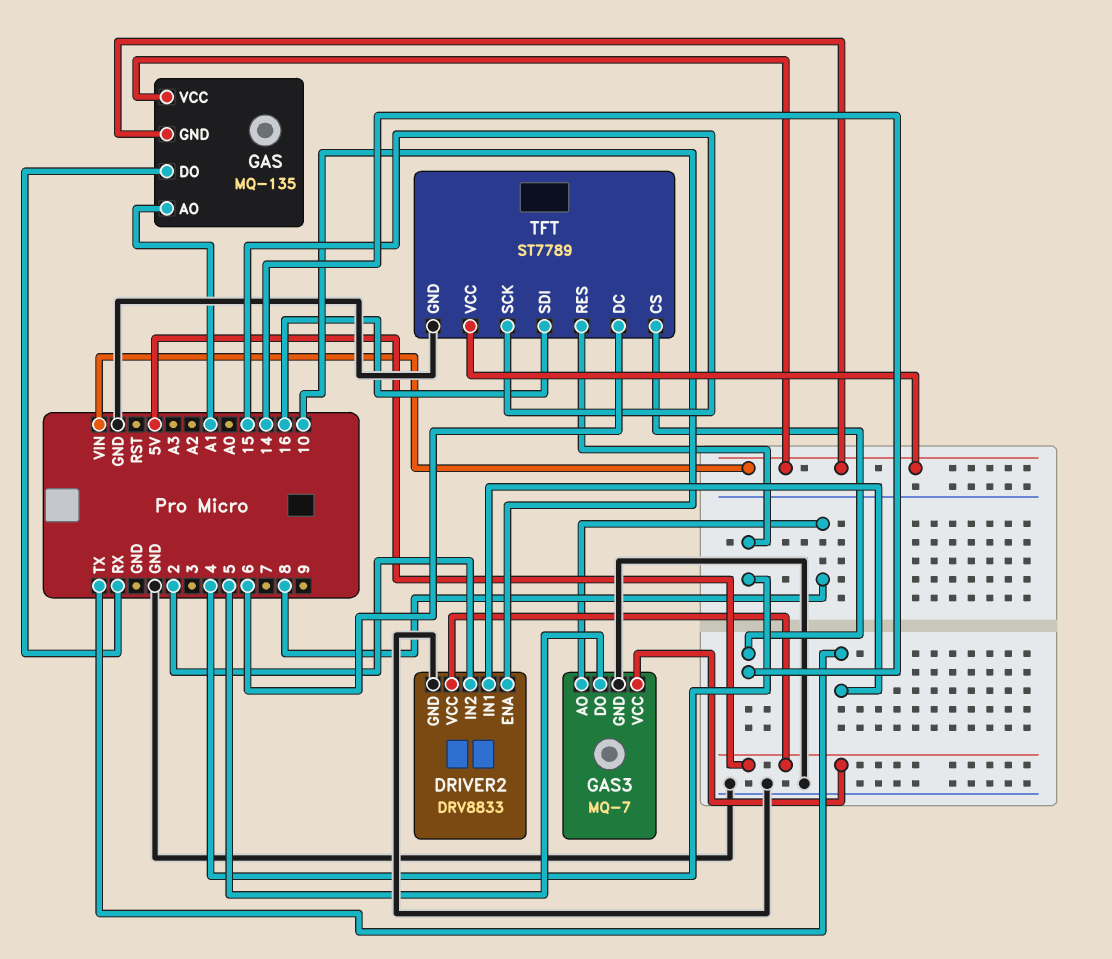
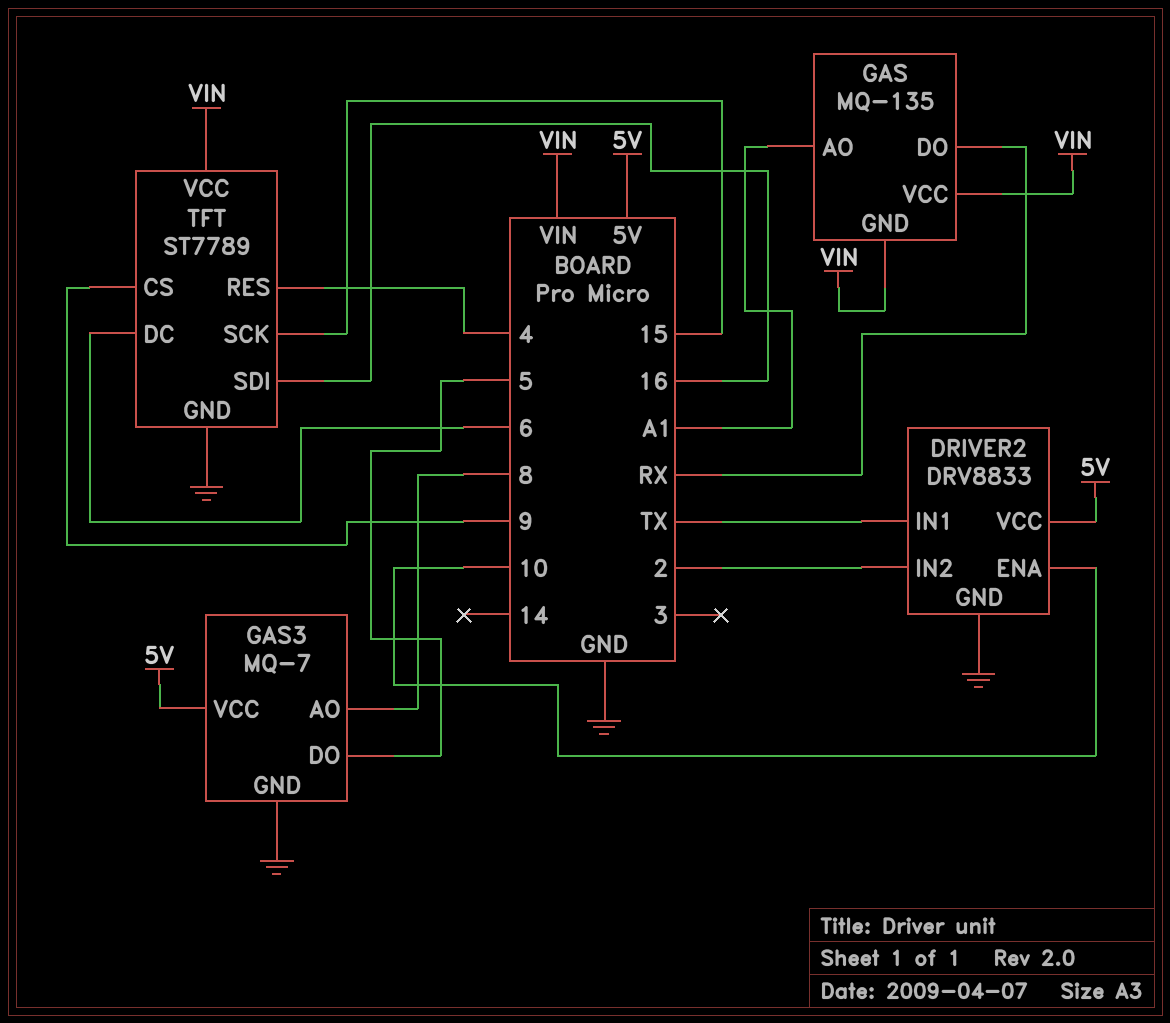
TFT pin CS: 14 -> 9

